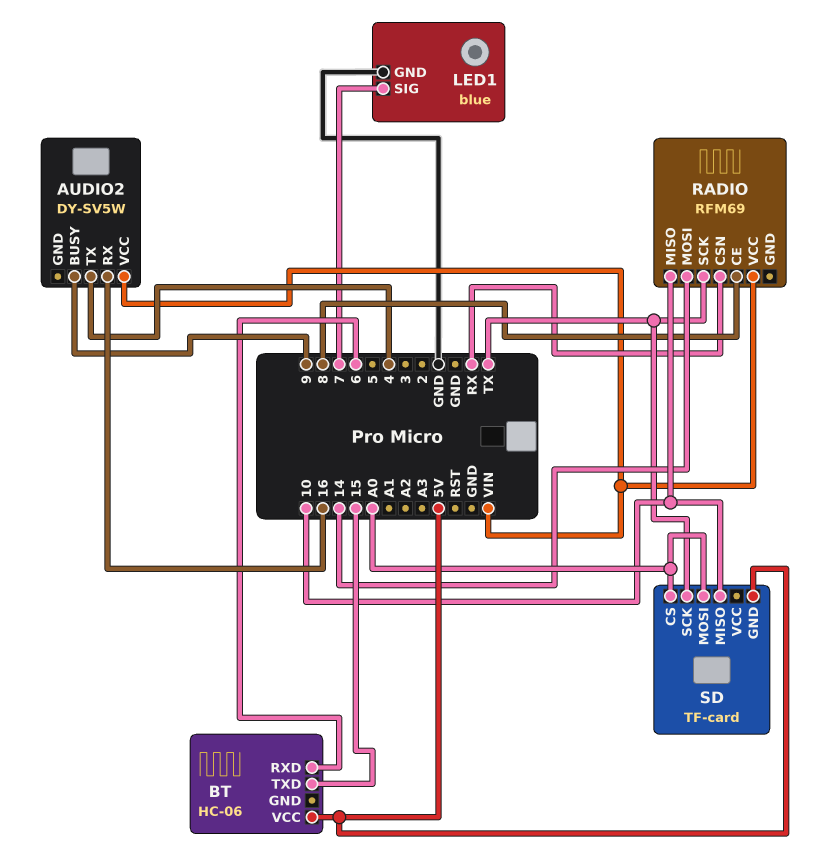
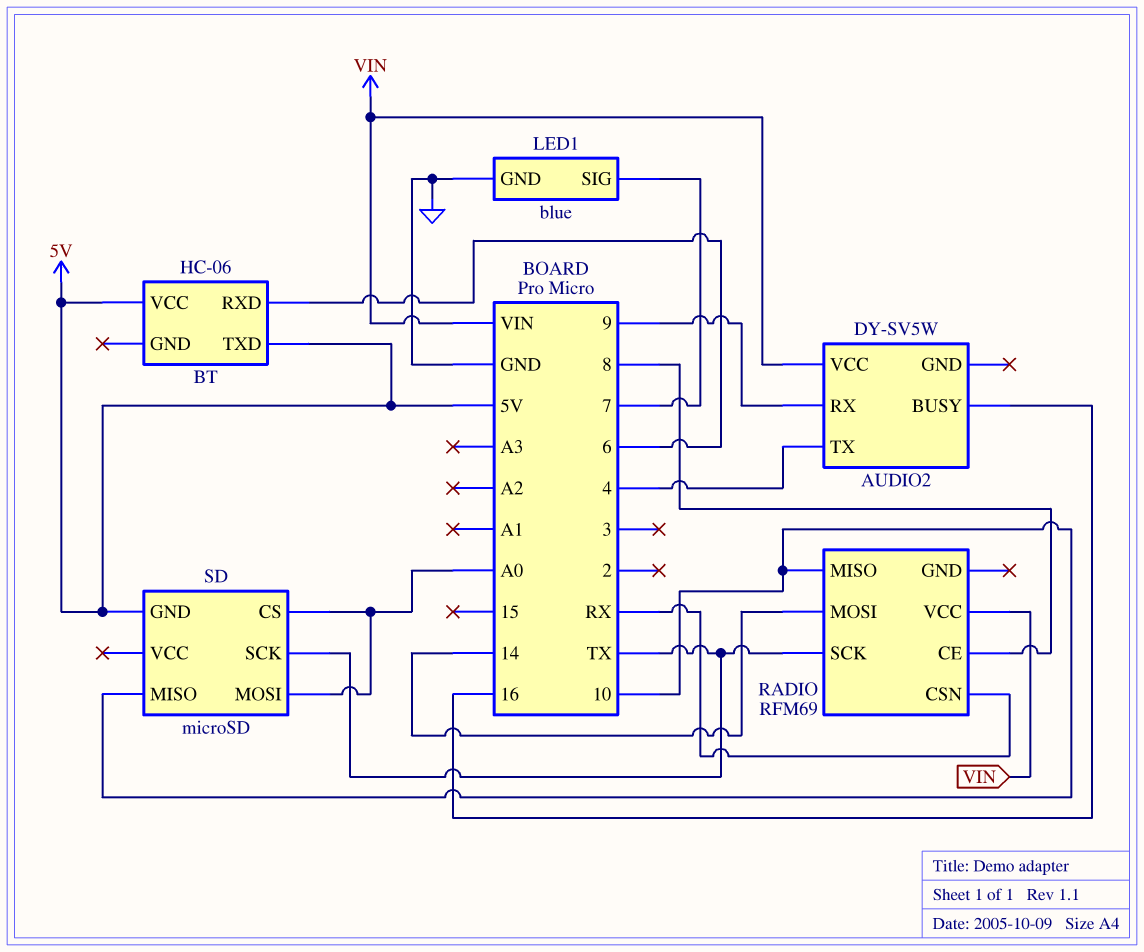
AUDIO2 pin BUSY: 9 -> 16
AUDIO2 pin RX: 16 -> 9
BT pin TXD: 15 -> 5V
SD: TF-card -> microSD

